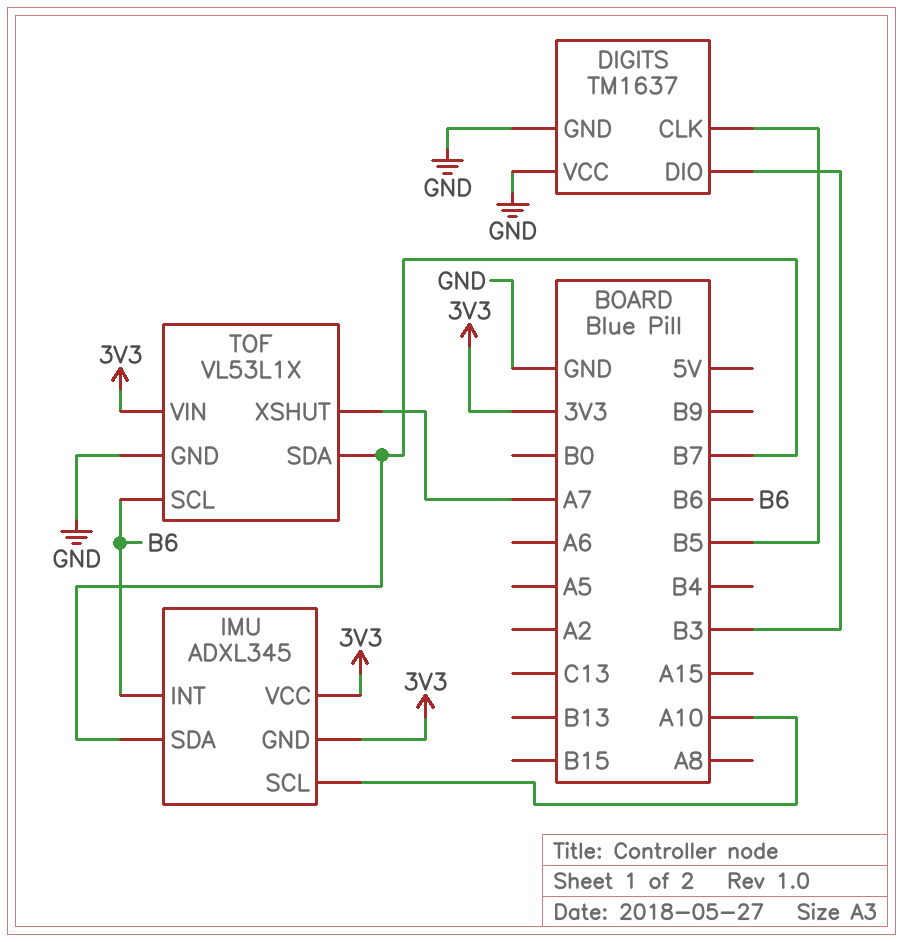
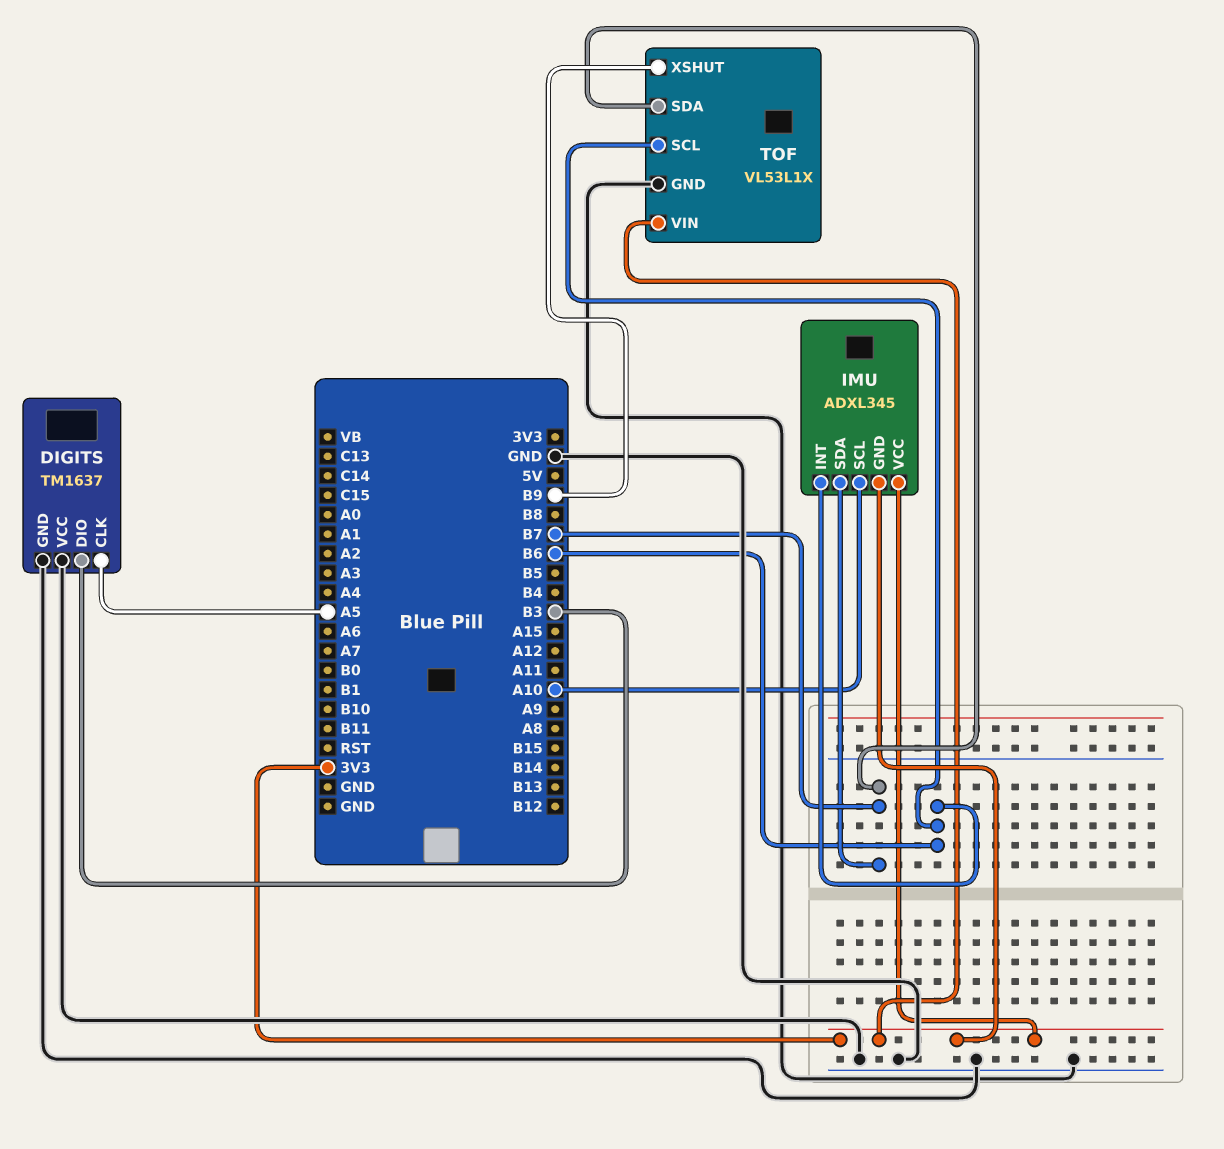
DIGITS pin CLK: B5 -> A5
TOF pin XSHUT: A7 -> B9

